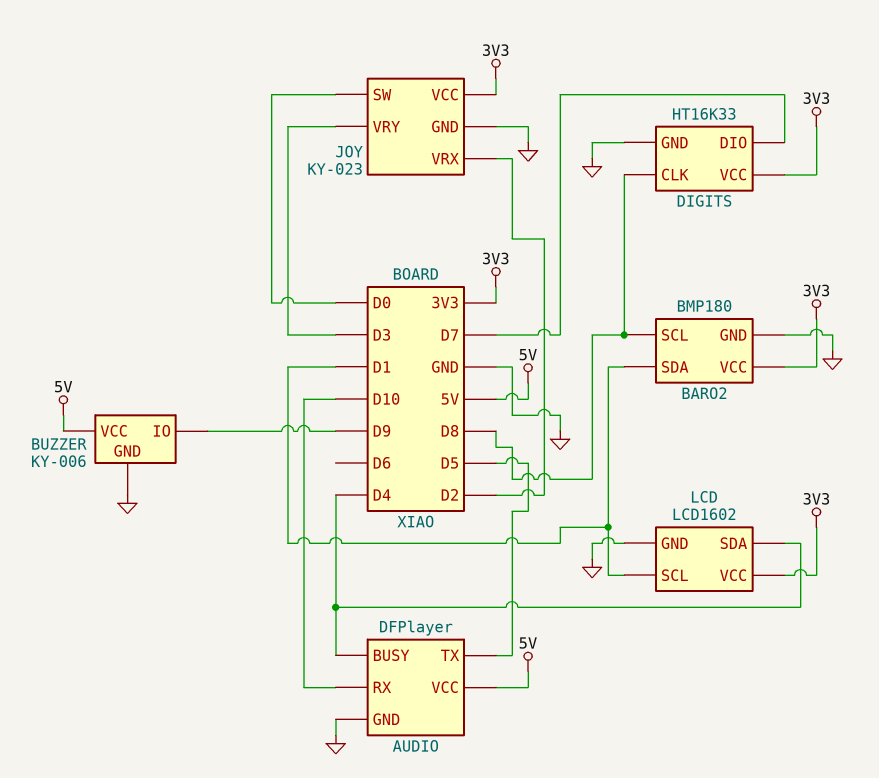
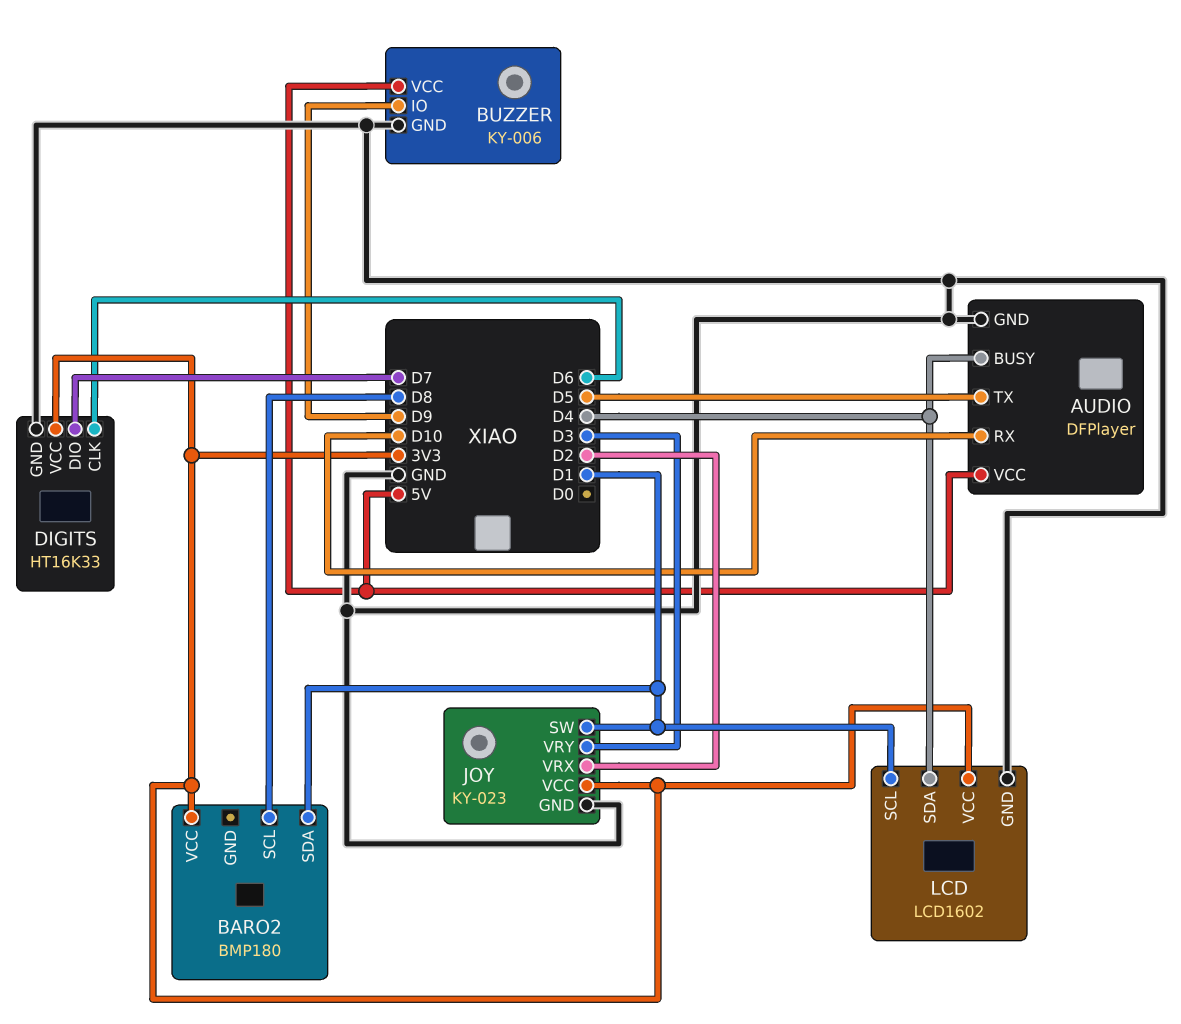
BARO2 pin GND: GND -> none
DIGITS pin CLK: D8 -> D6
JOY pin SW: D0 -> D1

